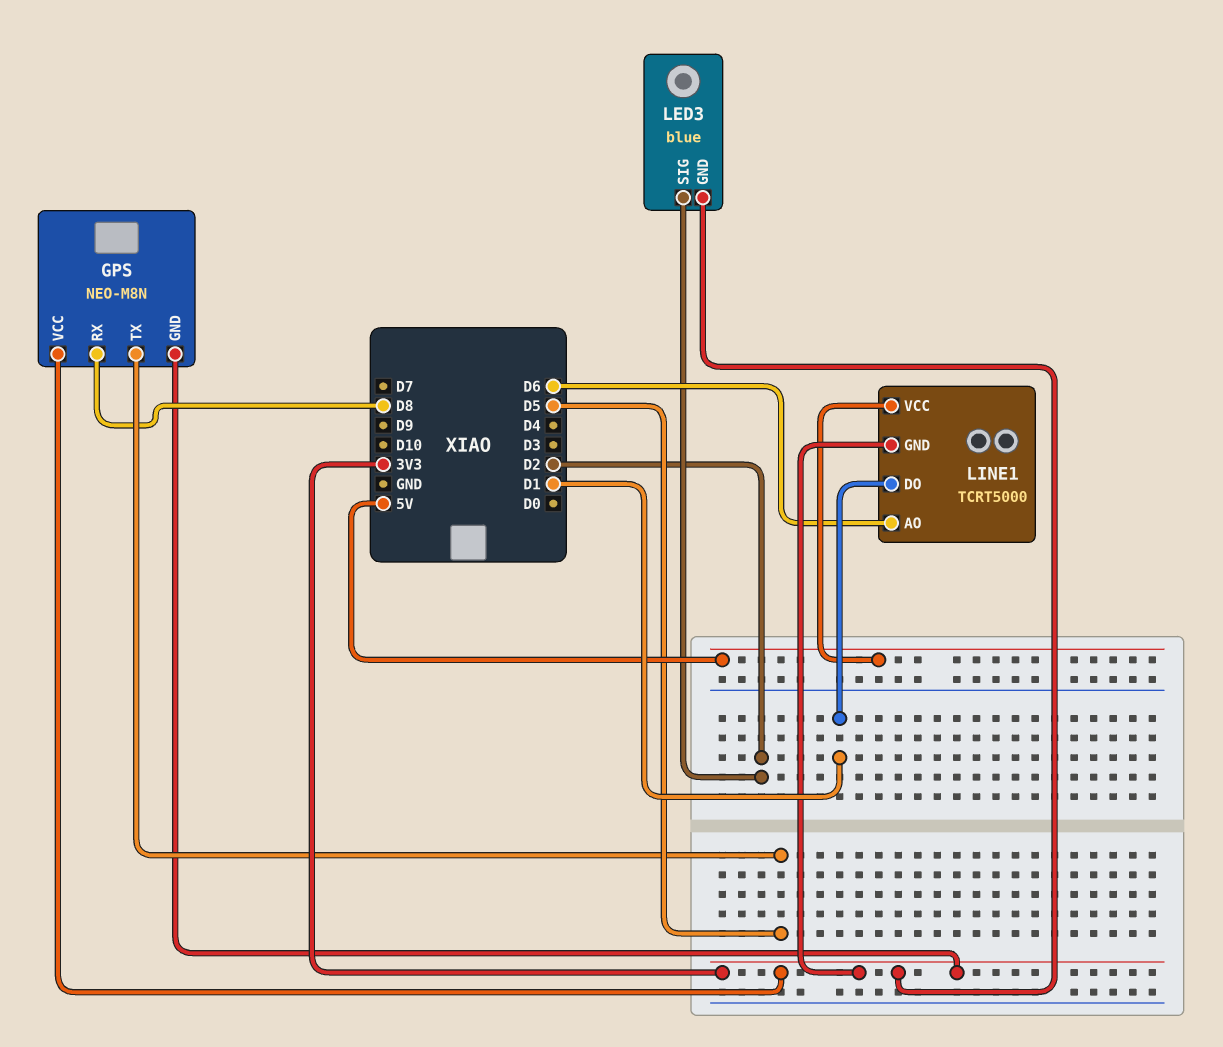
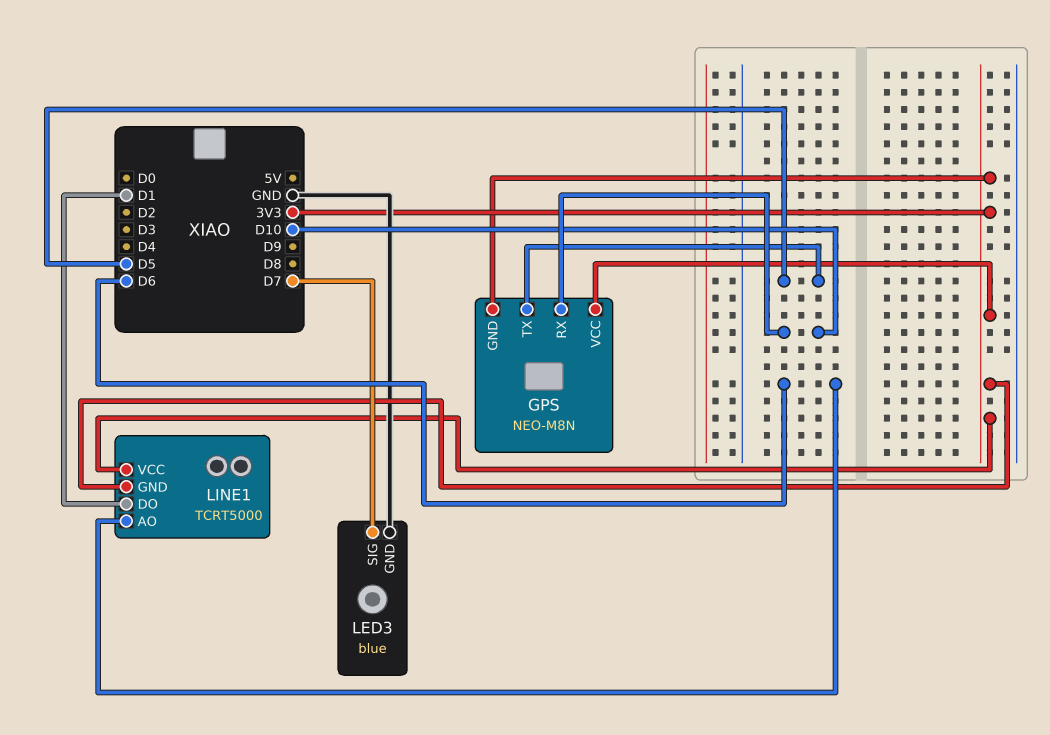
GPS pin RX: D8 -> D10
LED3 pin GND: 3V3 -> GND
LED3 pin SIG: D2 -> D7
LINE1 pin VCC: 5V -> 3V3

